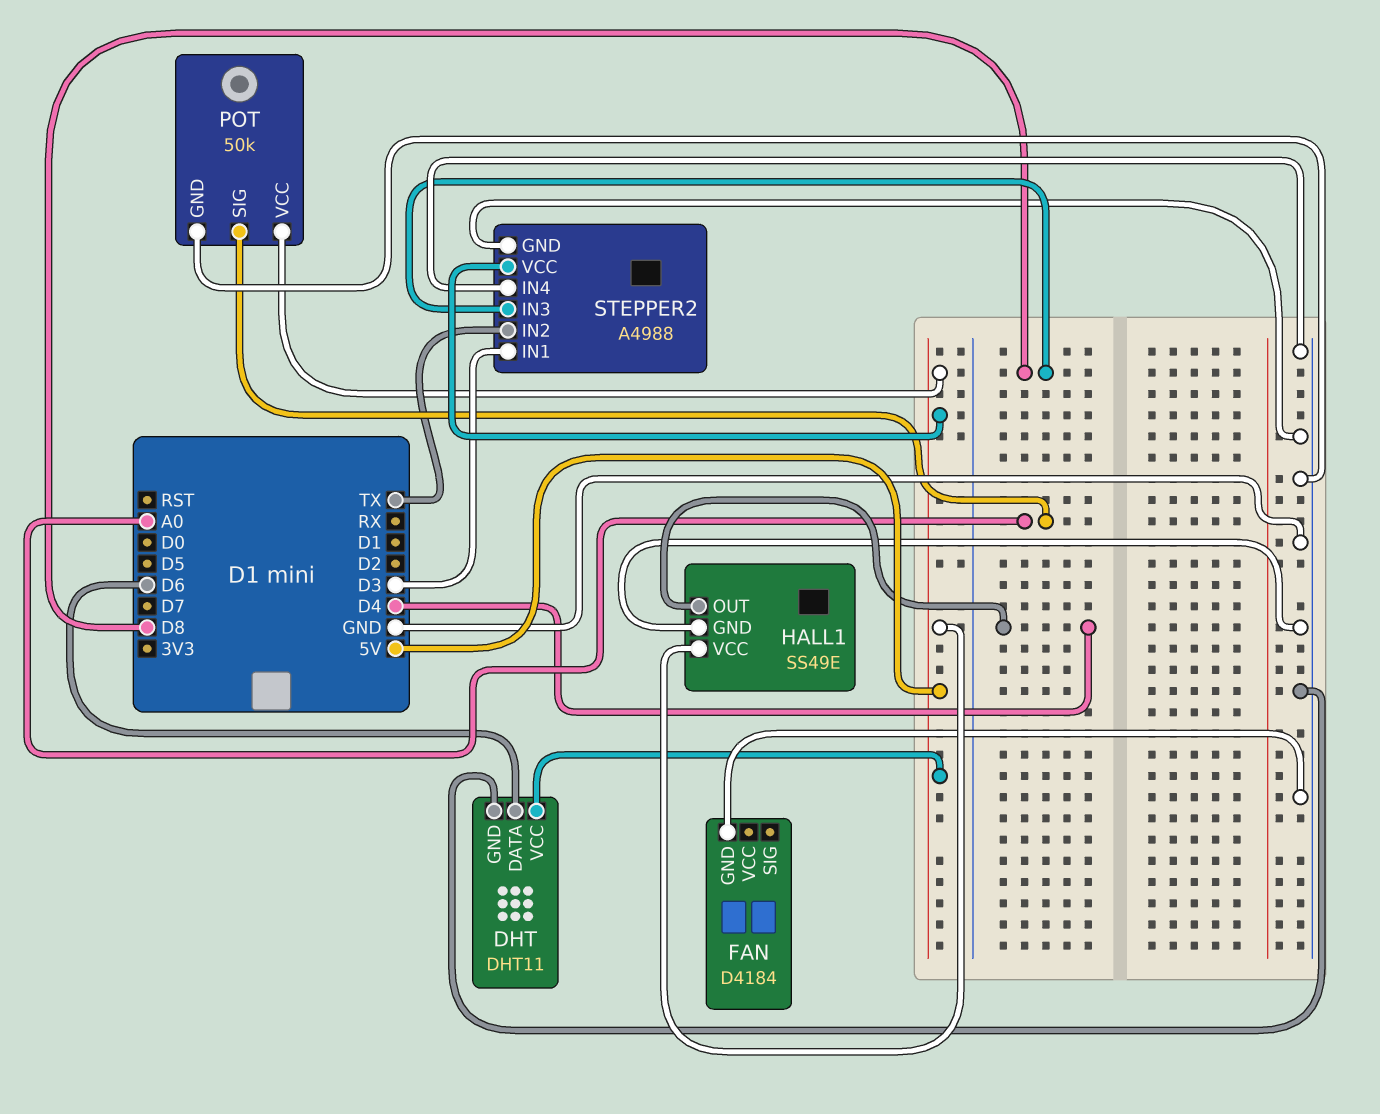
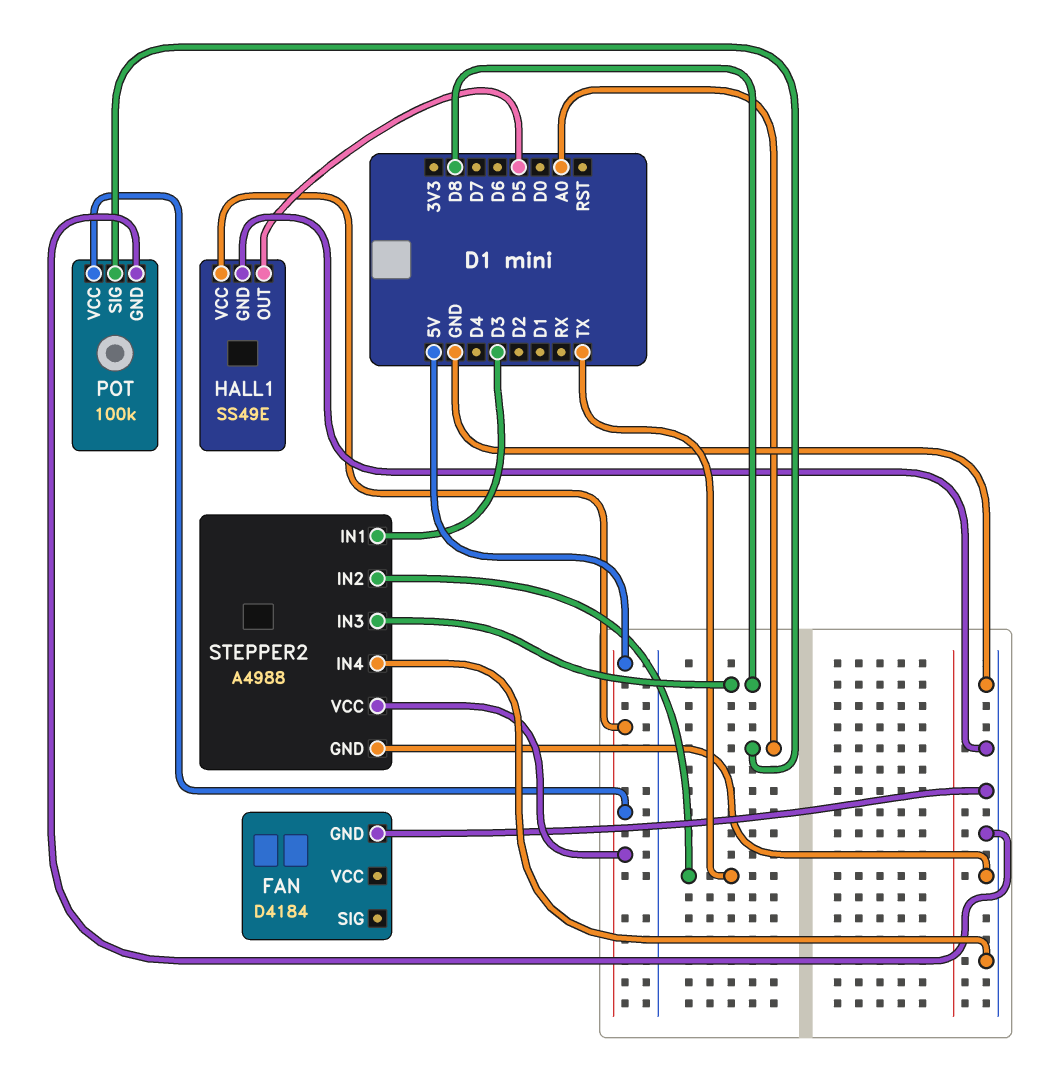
DHT: DHT11 -> none
DHT pin DATA: D6 -> none
DHT pin GND: GND -> none
DHT pin VCC: 5V -> none
HALL1 pin OUT: D4 -> D5
POT: 50k -> 100k

